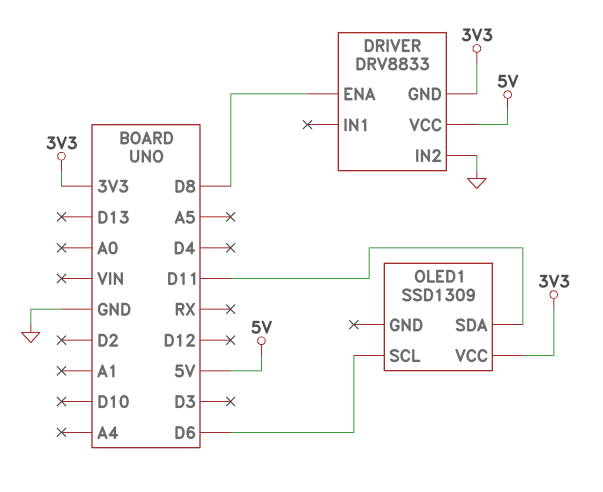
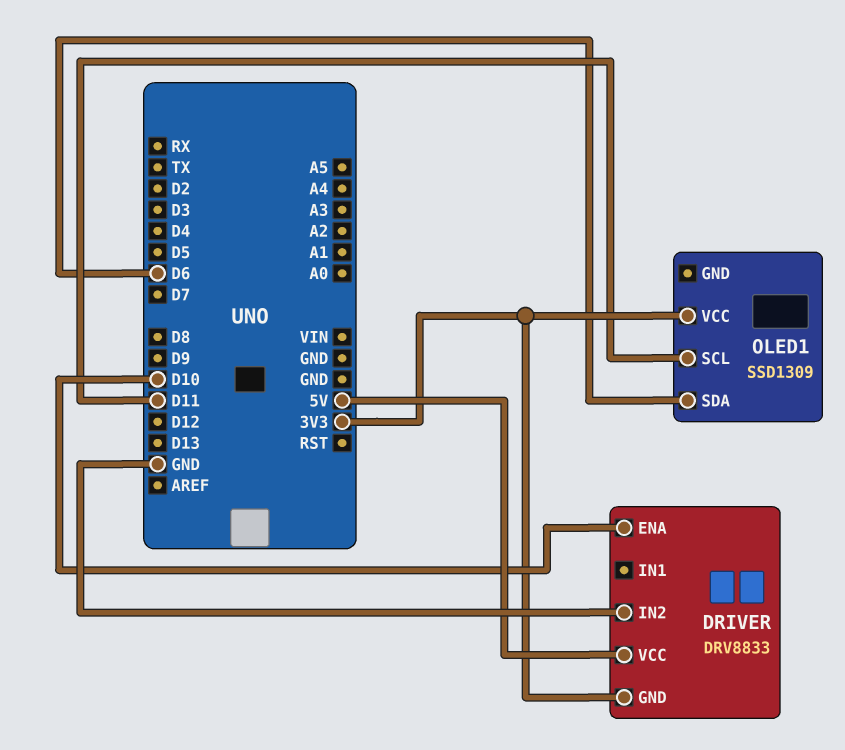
DRIVER pin ENA: D8 -> D10
OLED1 pin SCL: D6 -> D11
OLED1 pin SDA: D11 -> D6

